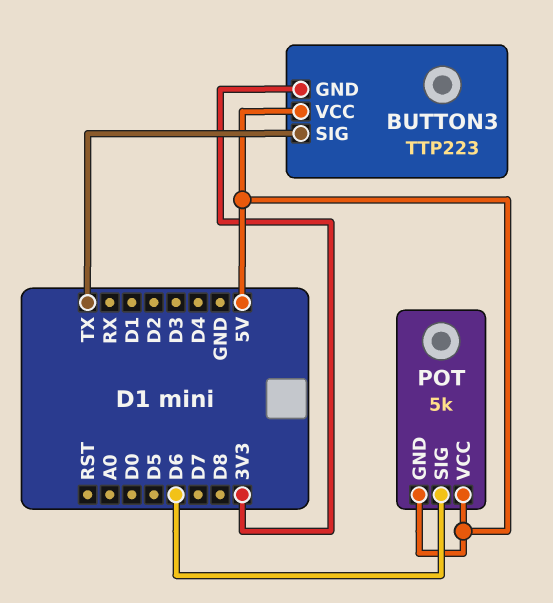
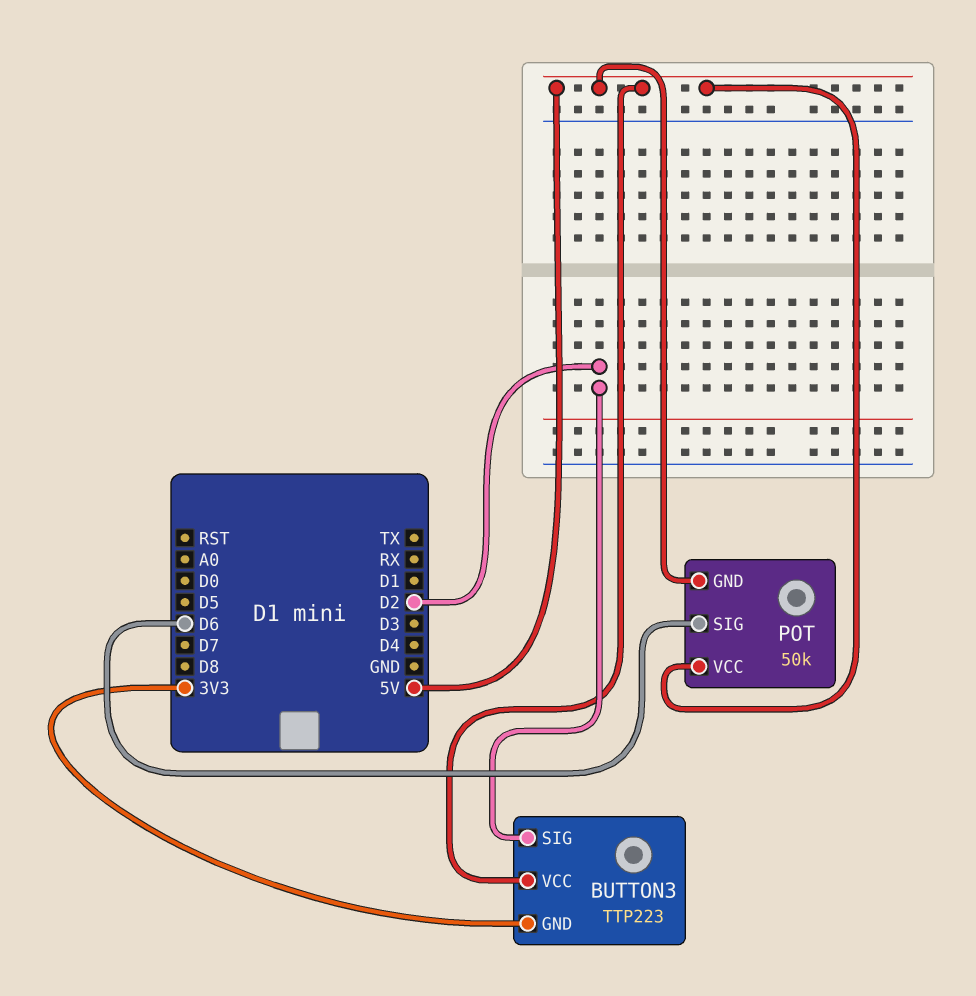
BUTTON3 pin SIG: TX -> D2
POT: 5k -> 50k

